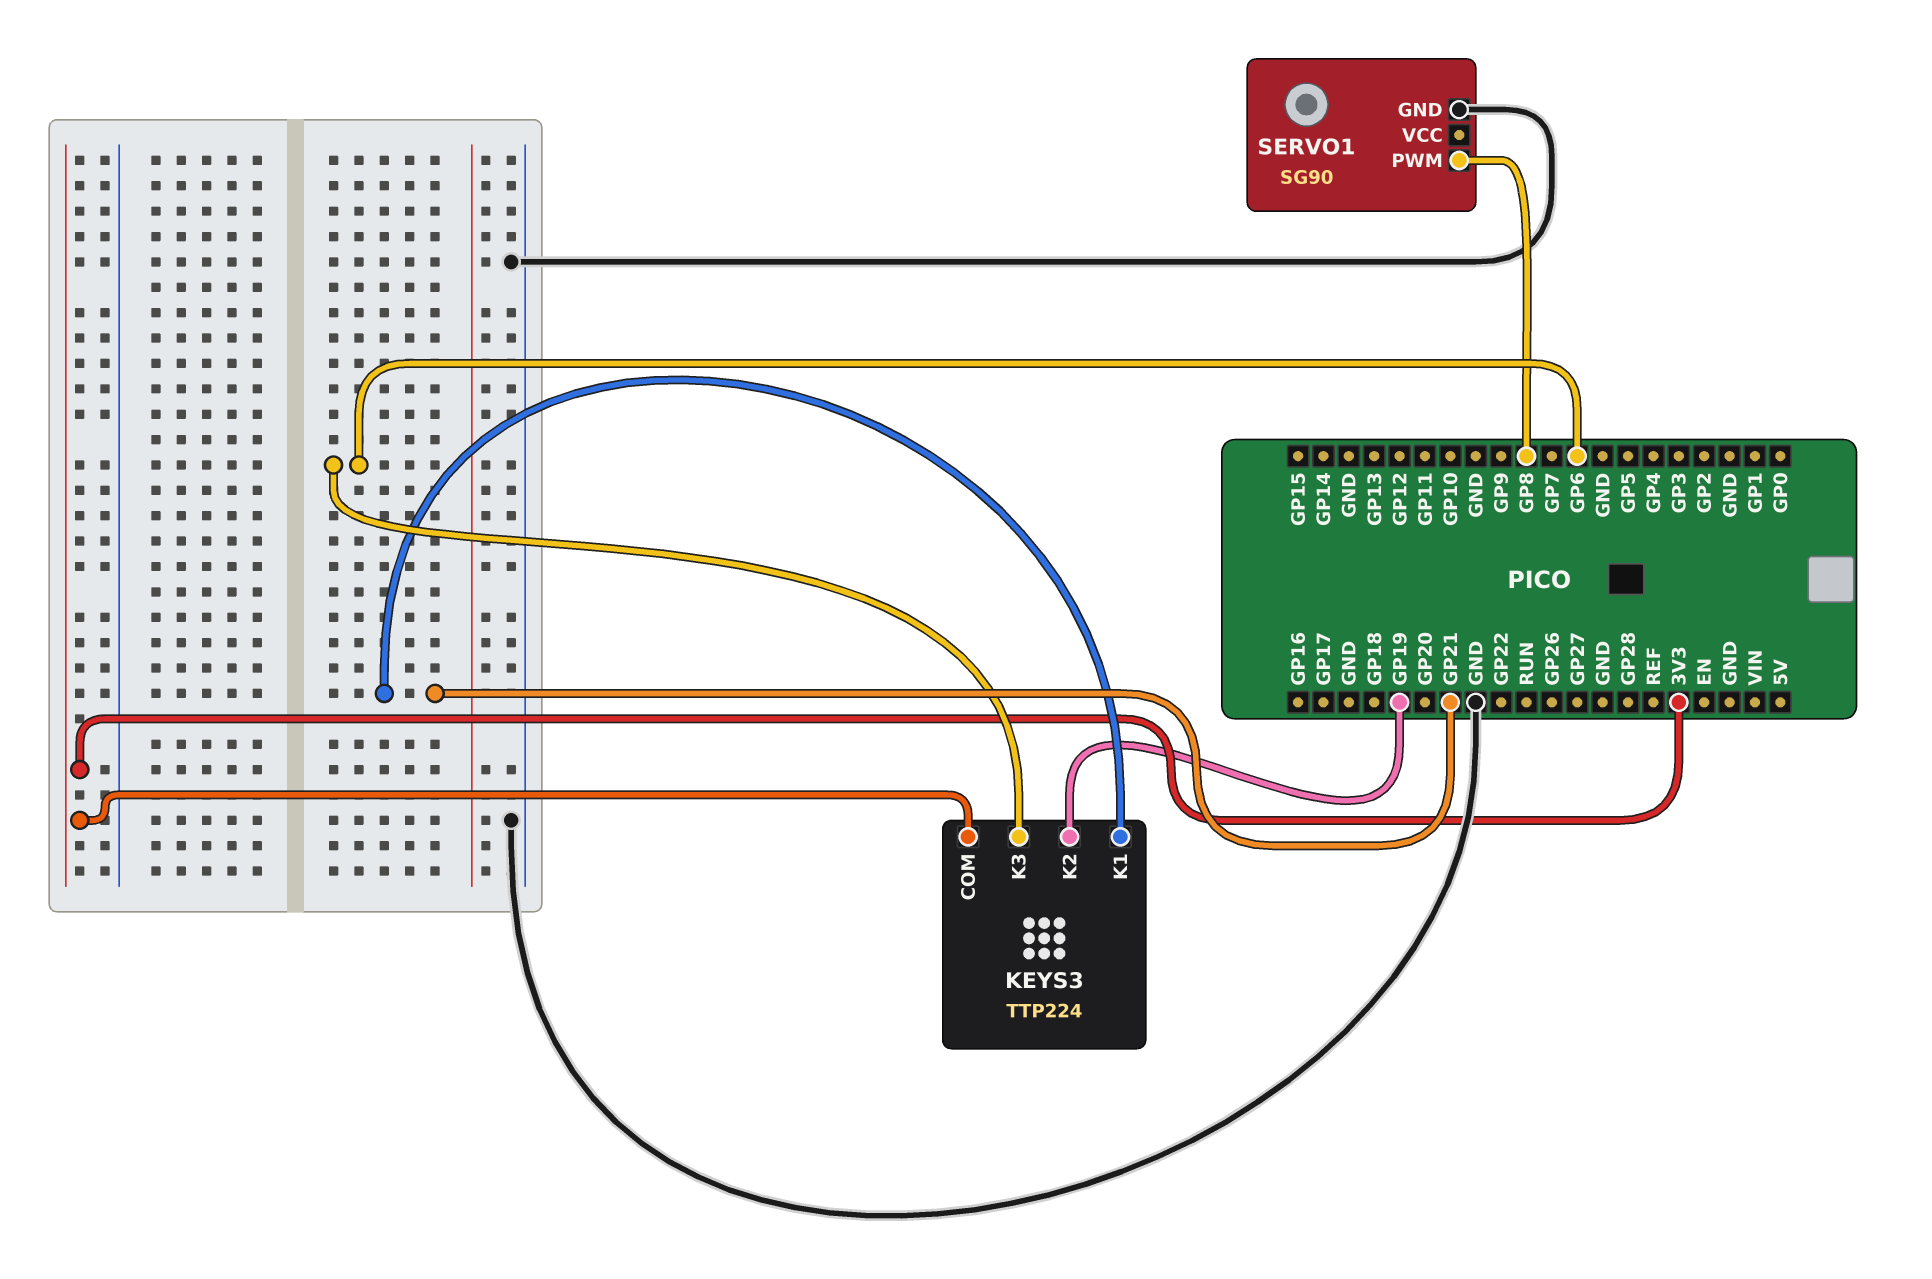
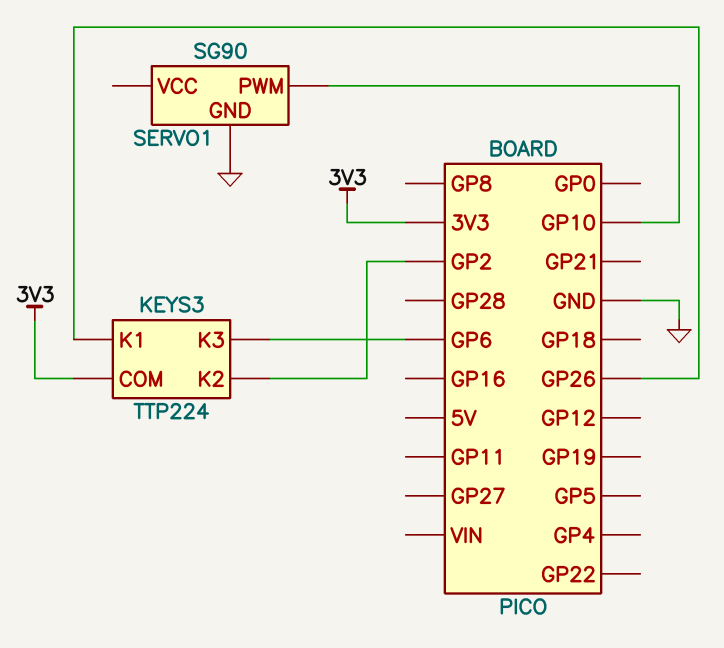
KEYS3 pin K1: GP21 -> GP26
KEYS3 pin K2: GP19 -> GP2
SERVO1 pin PWM: GP8 -> GP10

